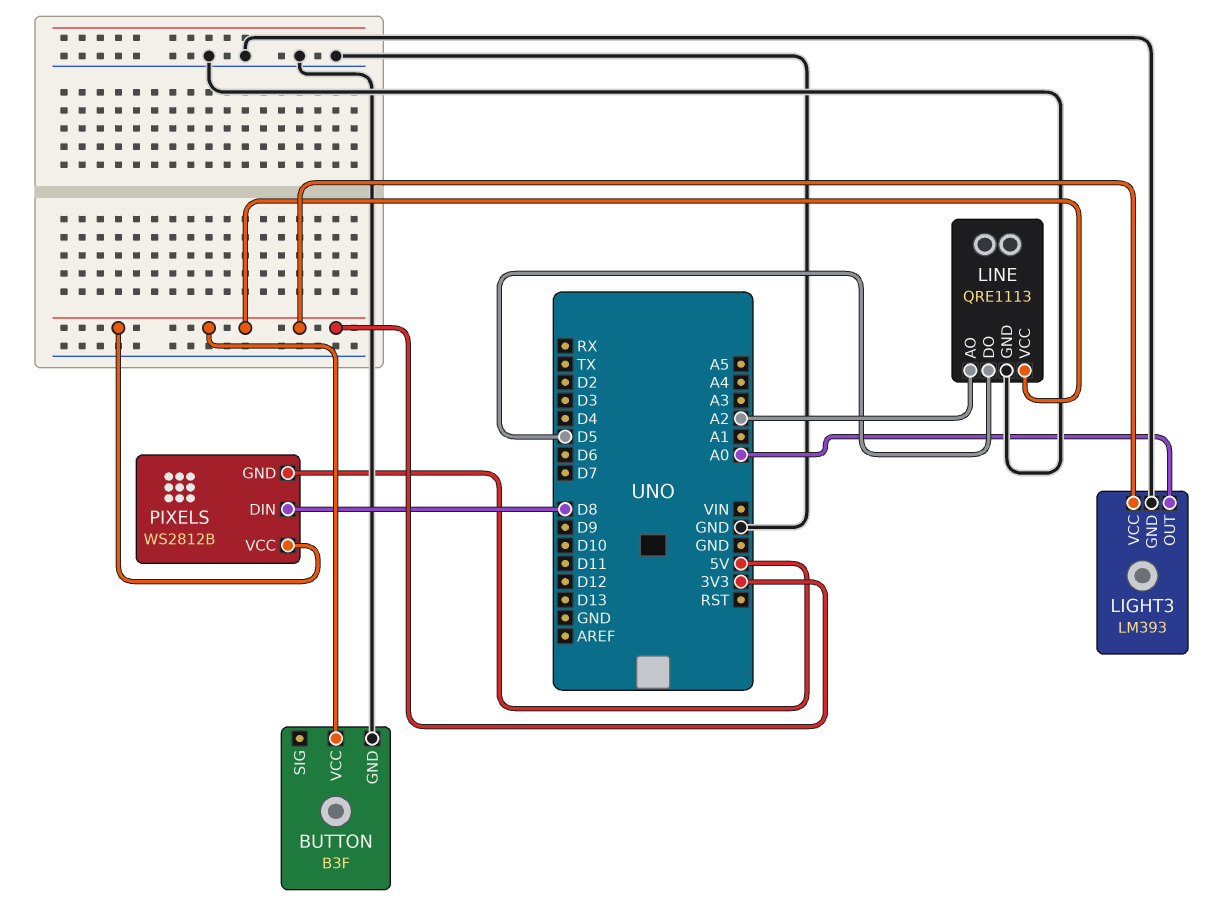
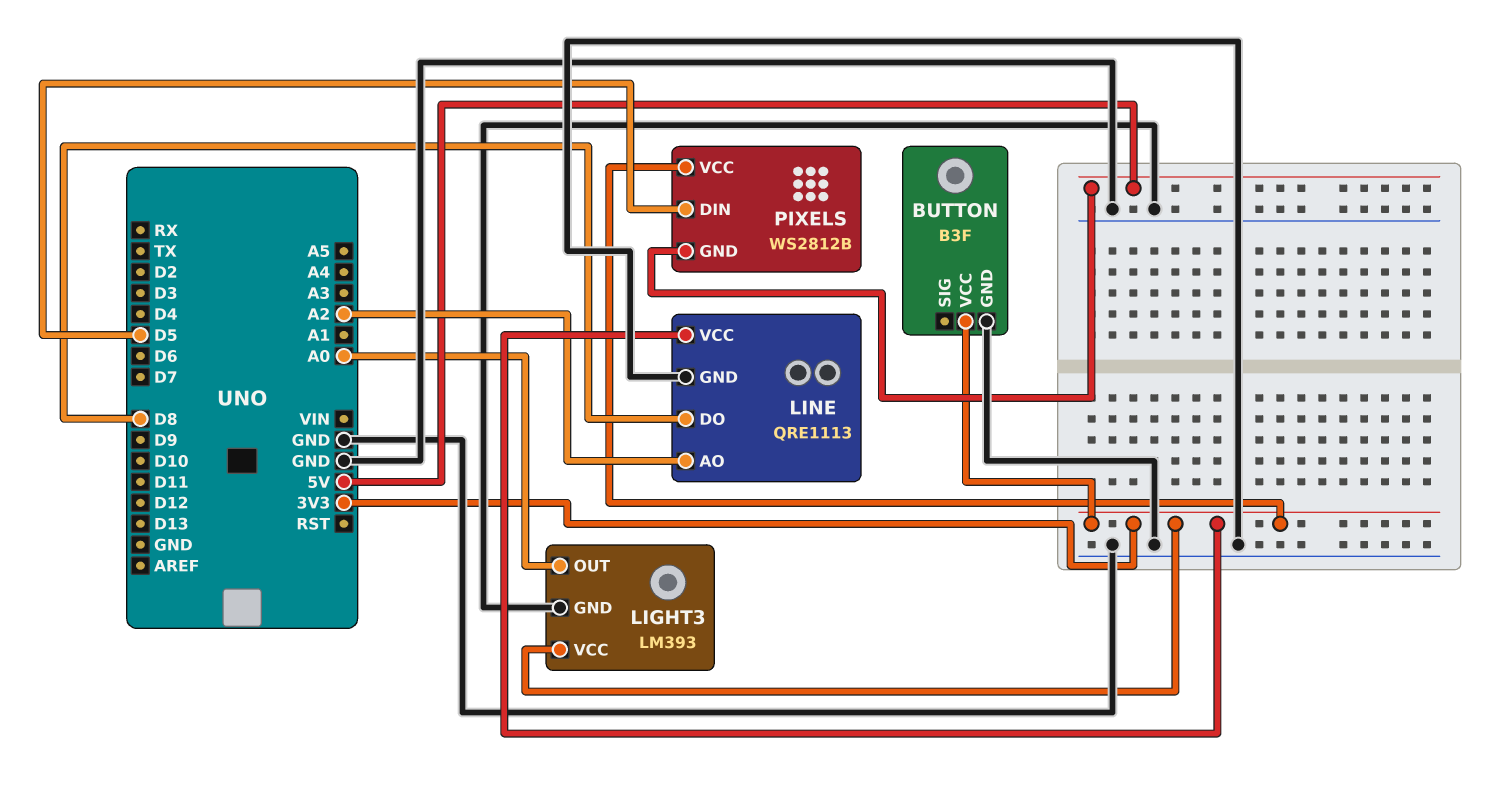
LINE pin DO: D5 -> D8
PIXELS pin DIN: D8 -> D5

